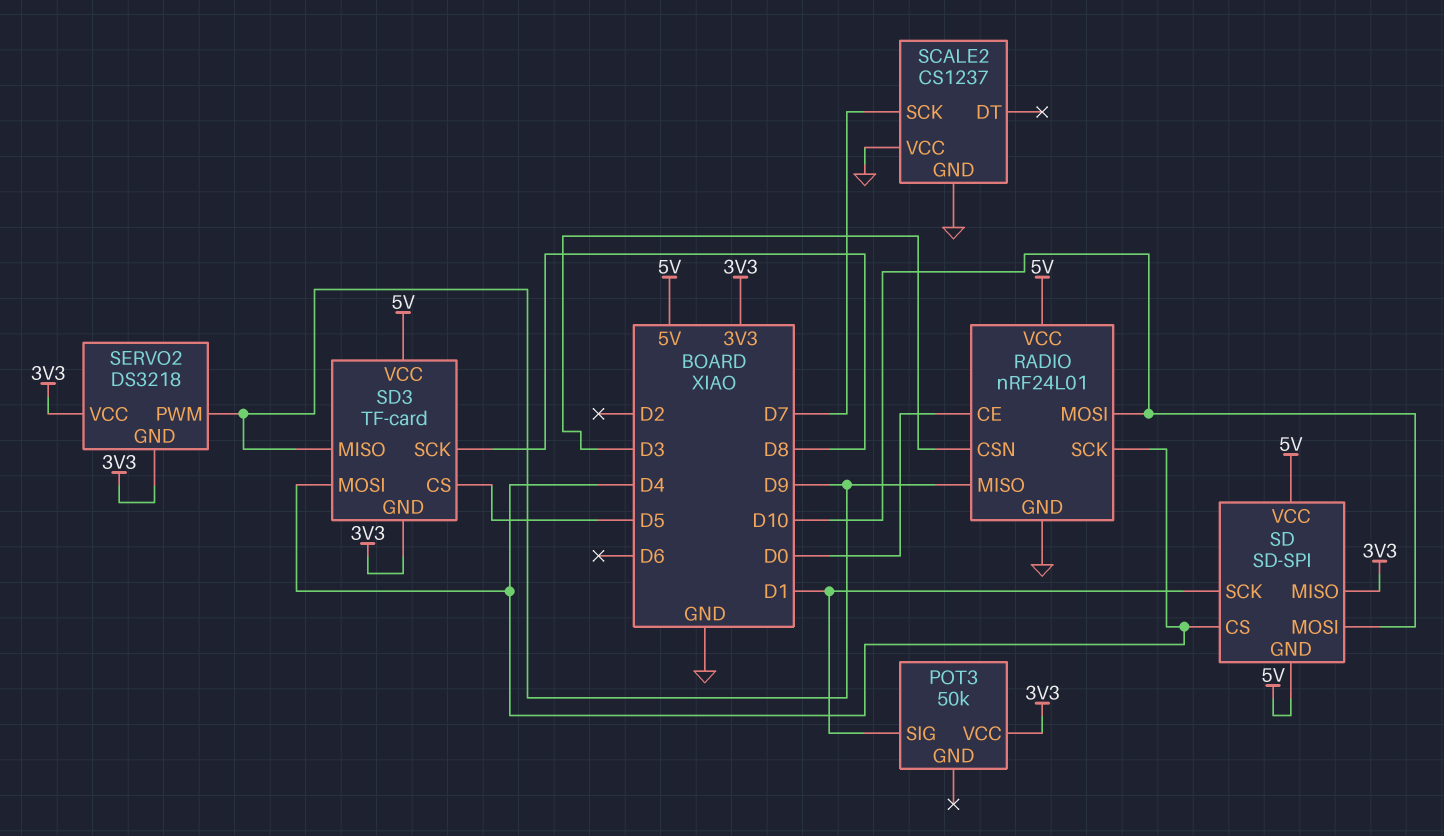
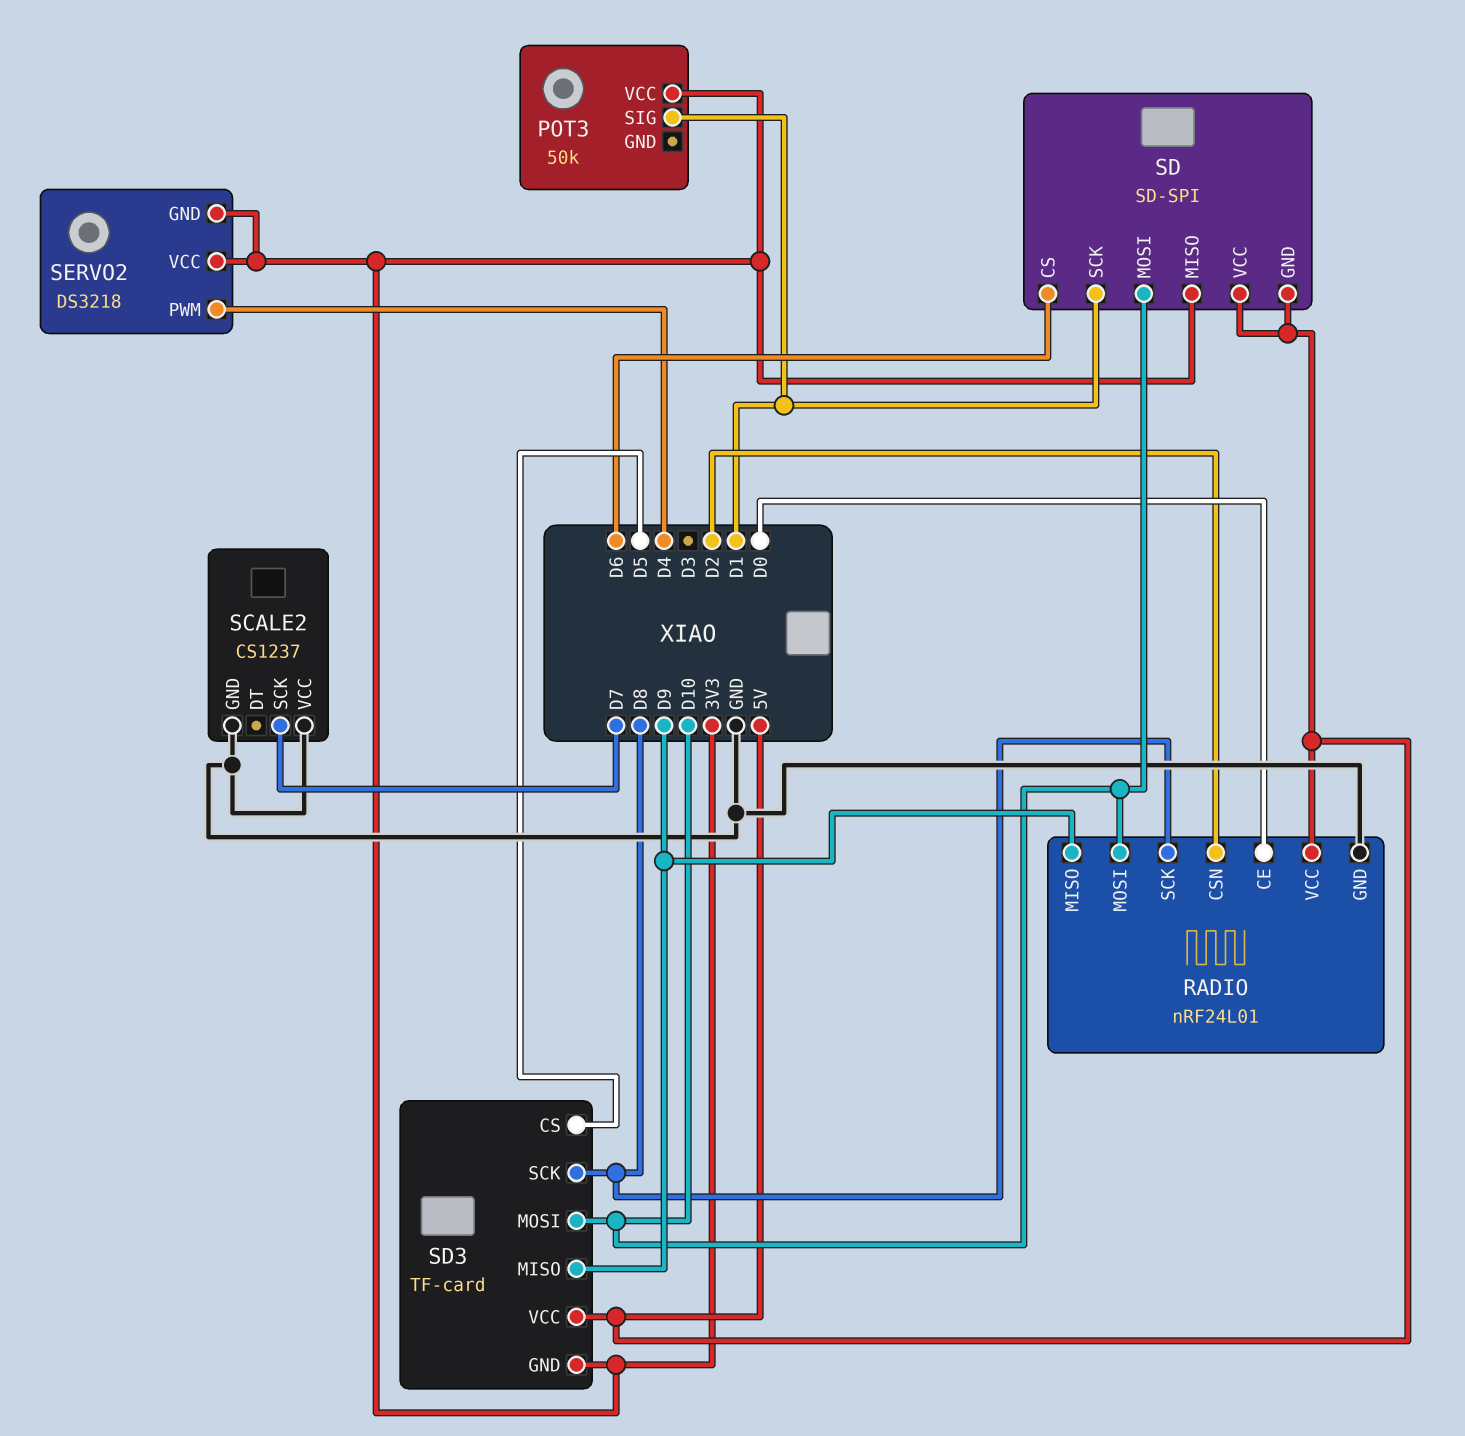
RADIO pin CSN: D3 -> D2
RADIO pin SCK: D4 -> D8
SD pin CS: D4 -> D6
SD3 pin MOSI: D4 -> D10
SERVO2 pin PWM: D9 -> D4

